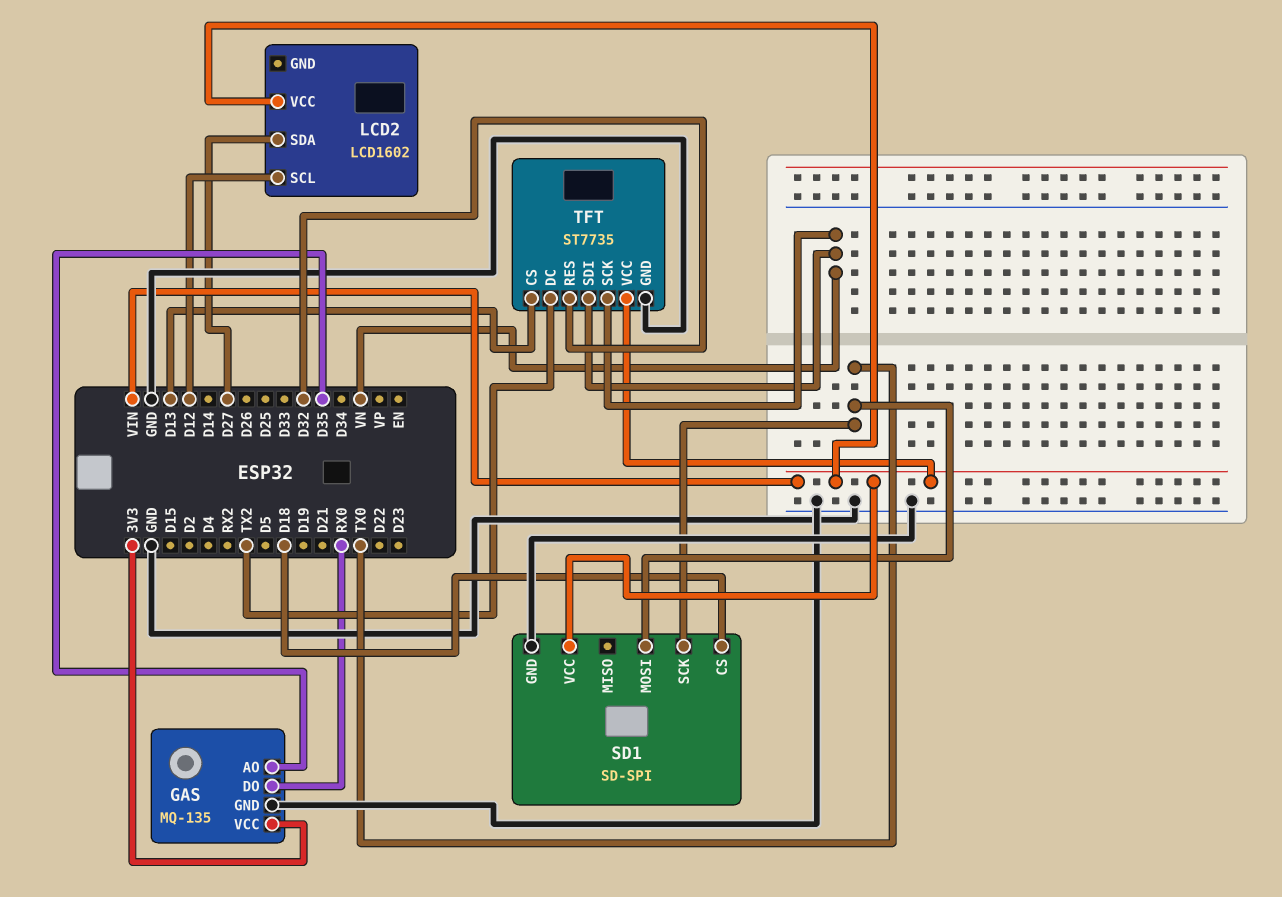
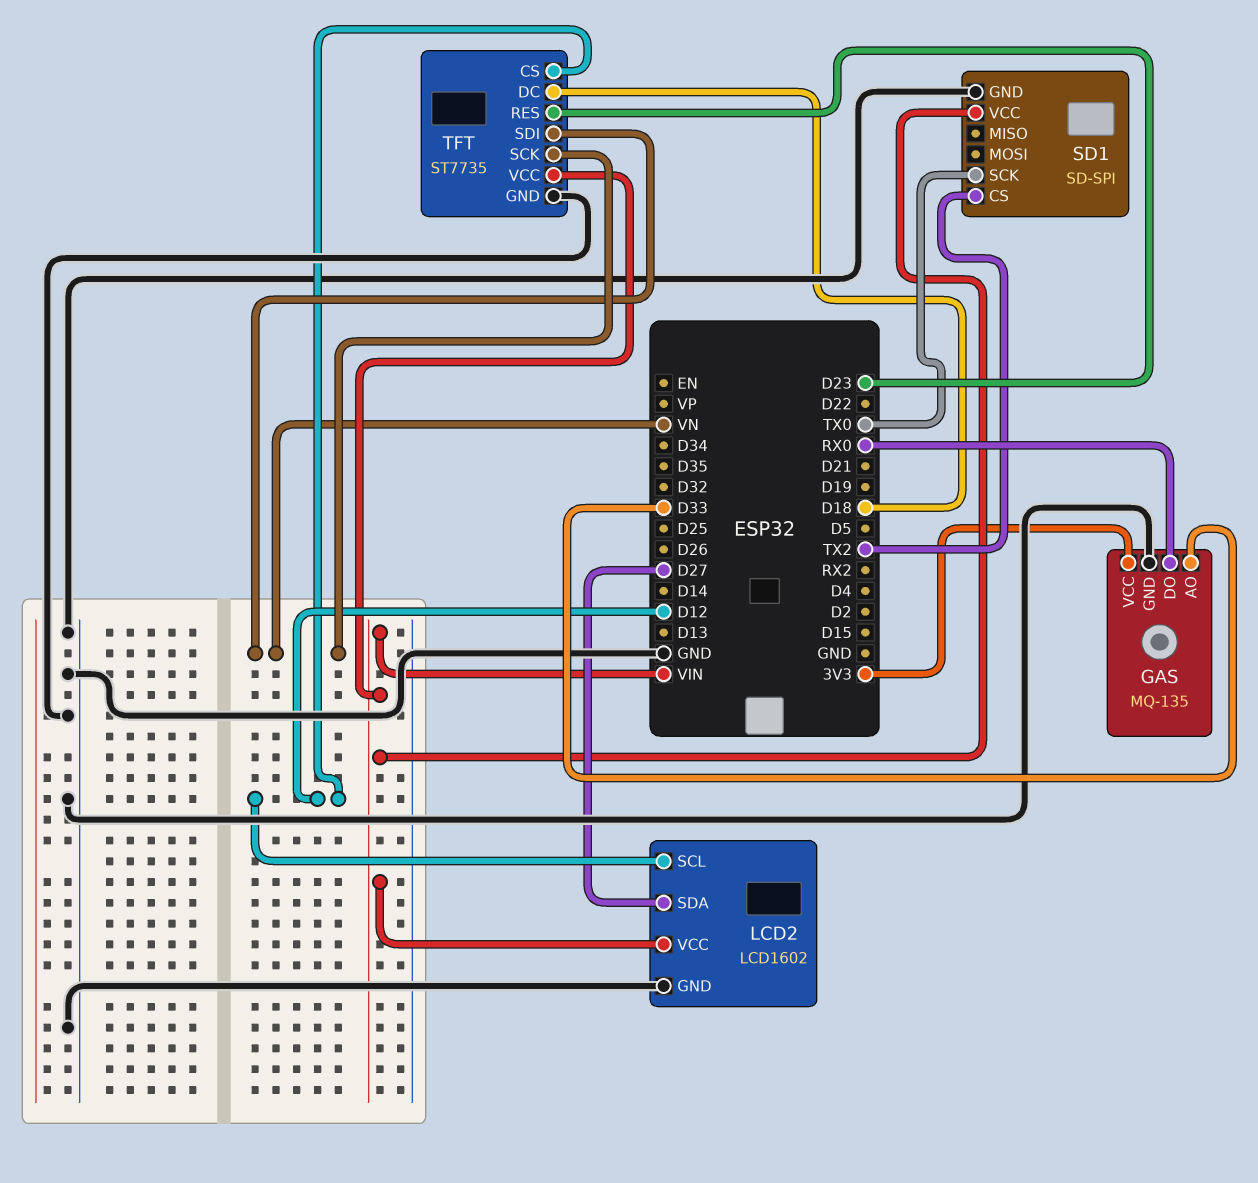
GAS pin AO: D35 -> D33
LCD2 pin GND: none -> GND
SD1 pin CS: D18 -> TX2
SD1 pin MOSI: TX0 -> none
TFT pin CS: D13 -> D12
TFT pin DC: TX2 -> D18
TFT pin RES: D32 -> D23

